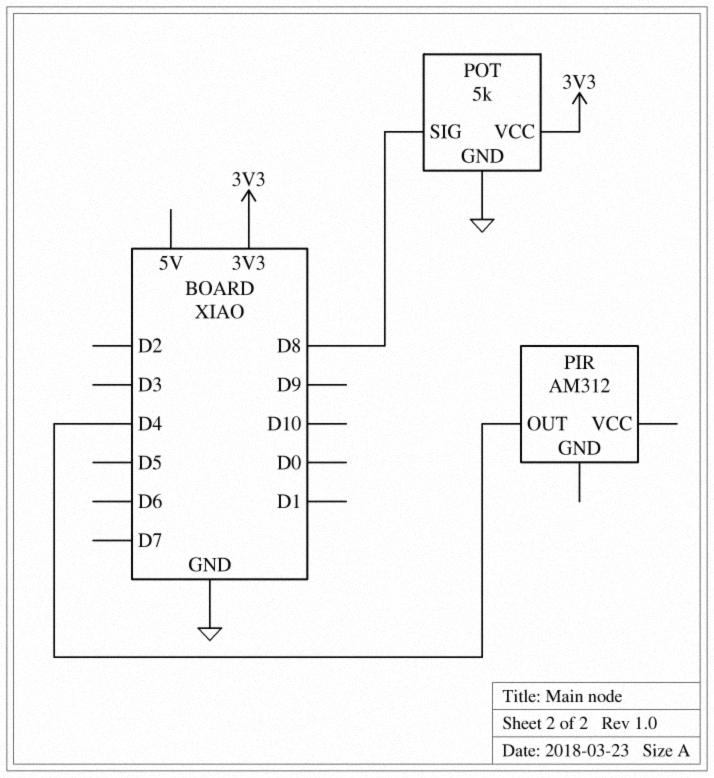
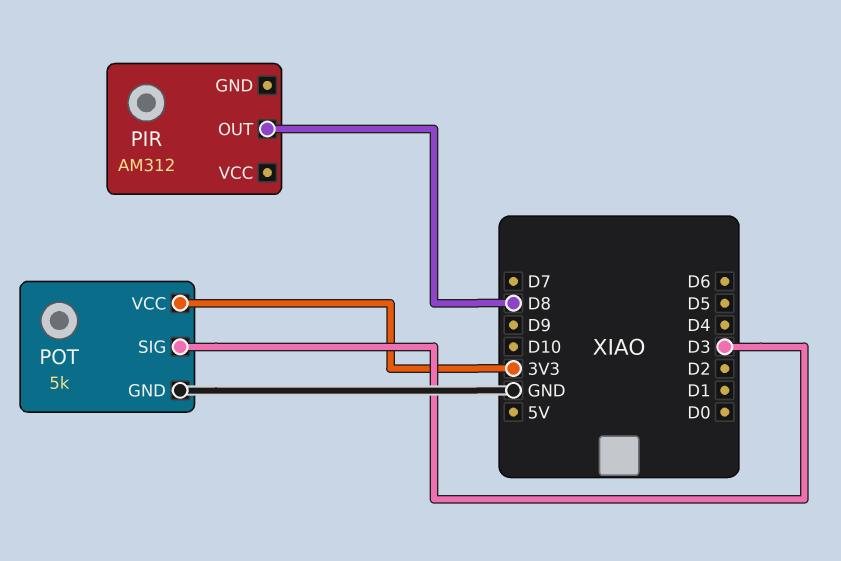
PIR pin OUT: D4 -> D8
POT pin SIG: D8 -> D3

